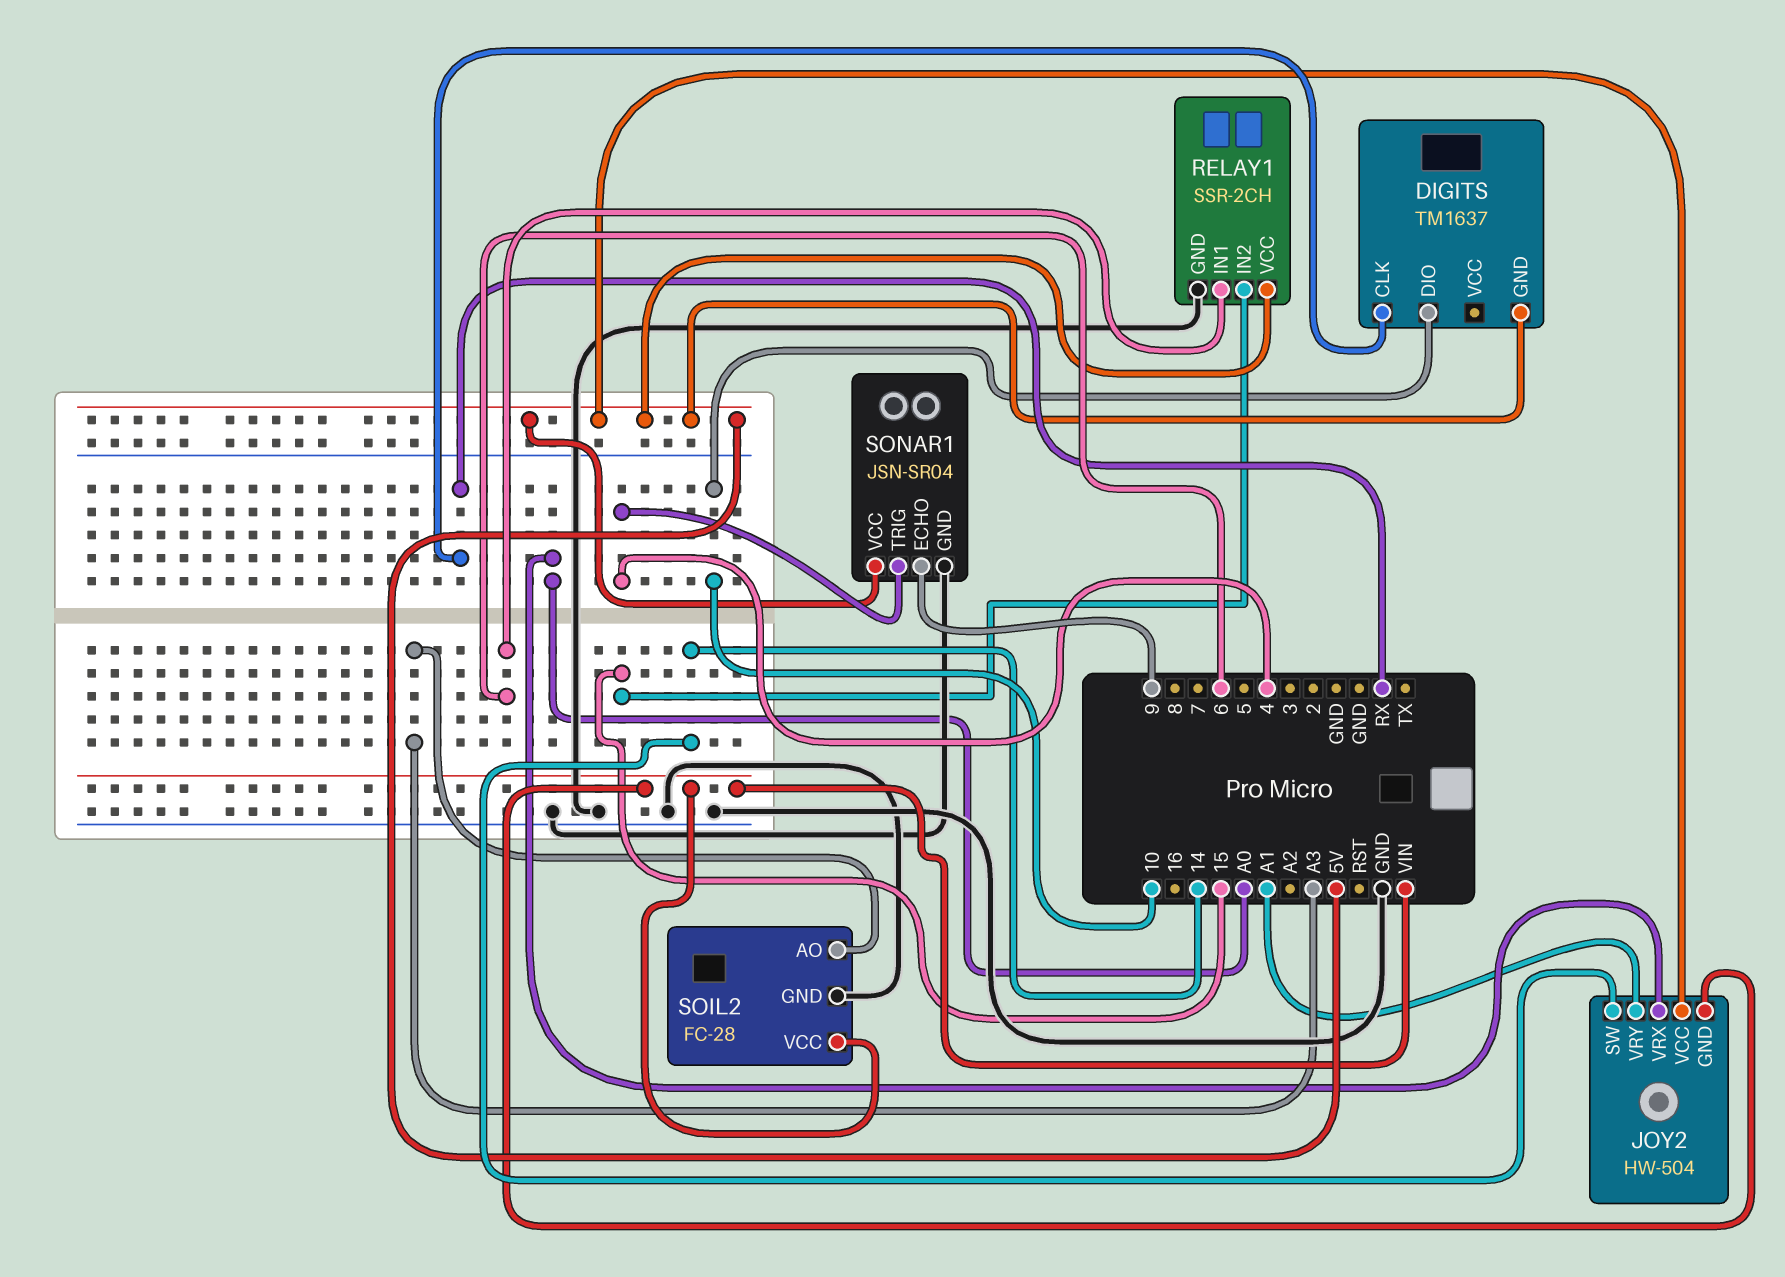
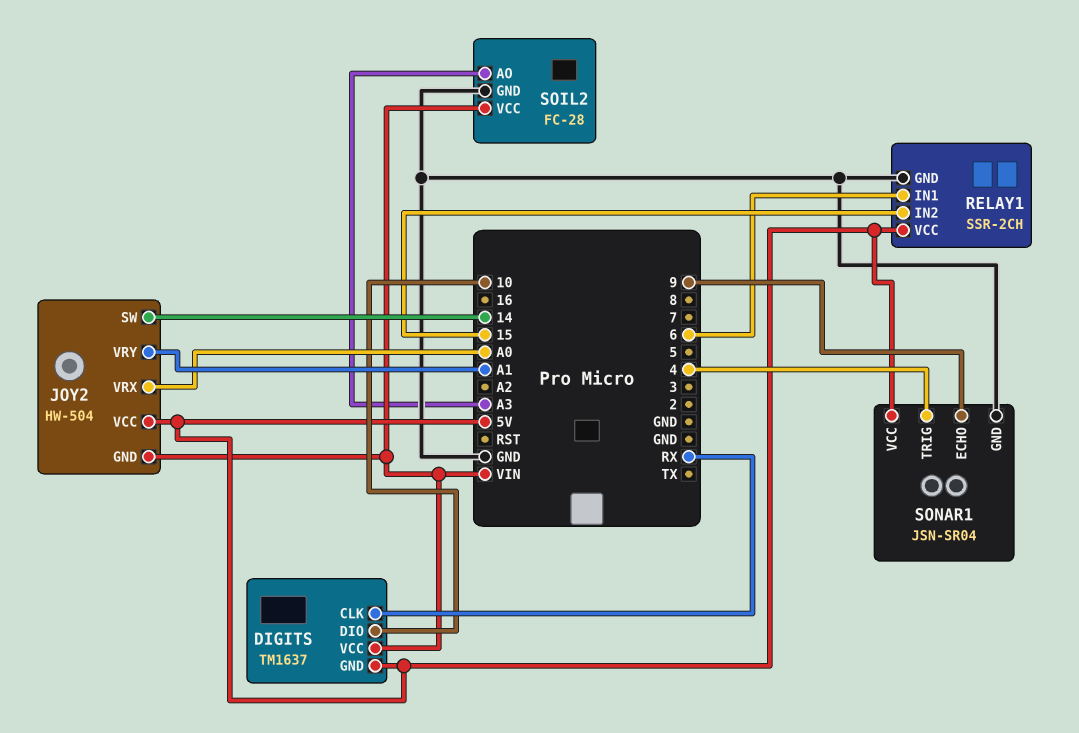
DIGITS pin VCC: none -> VIN

